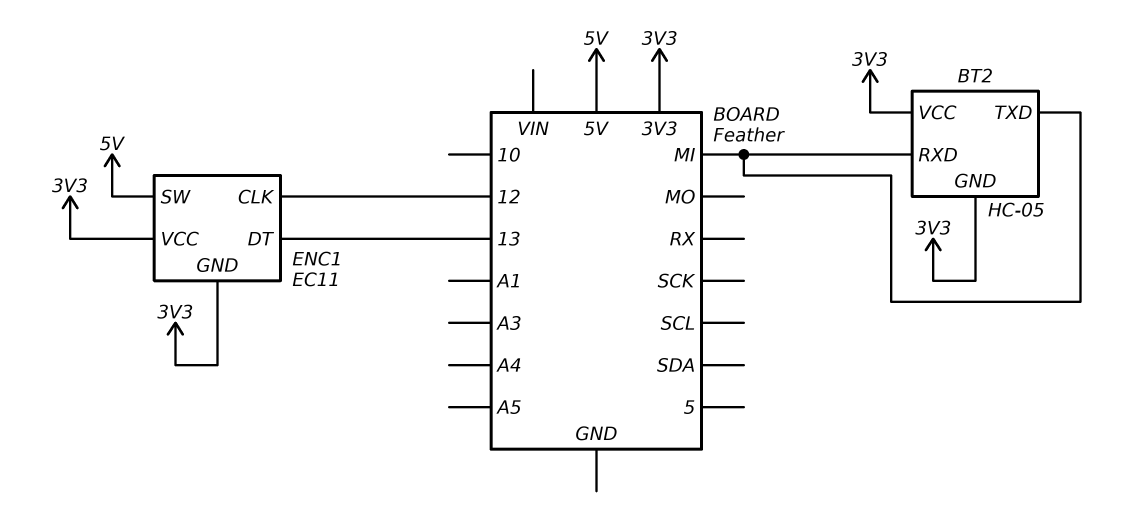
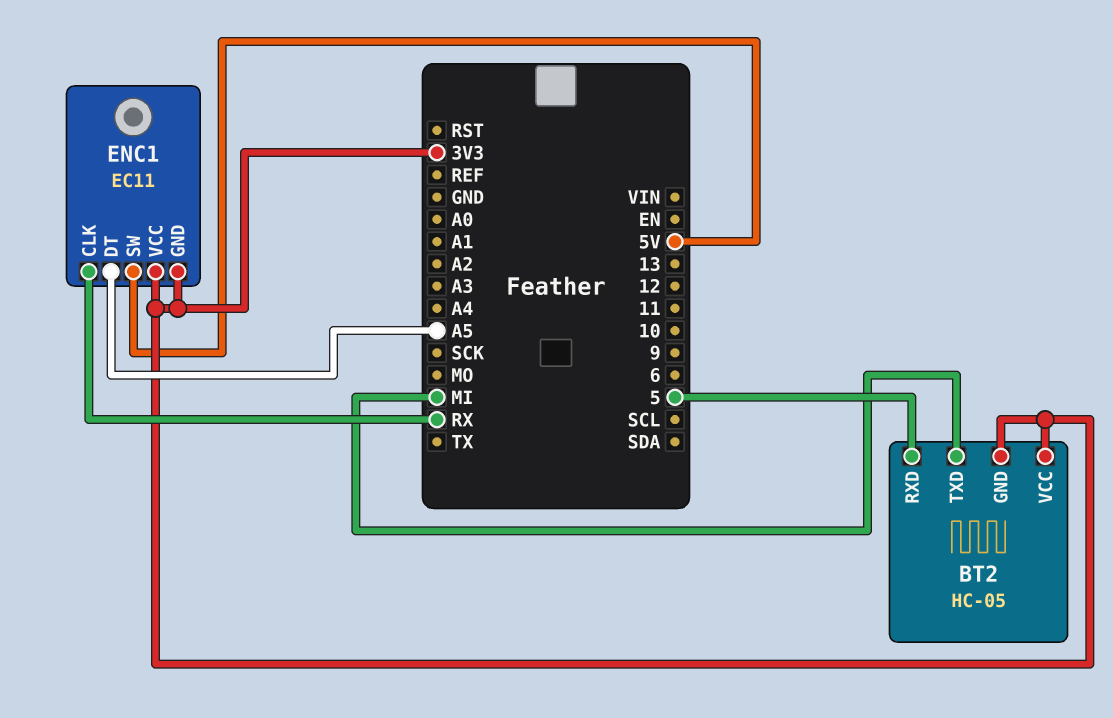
BT2 pin RXD: MI -> 5
ENC1 pin CLK: 12 -> RX
ENC1 pin DT: 13 -> A5

